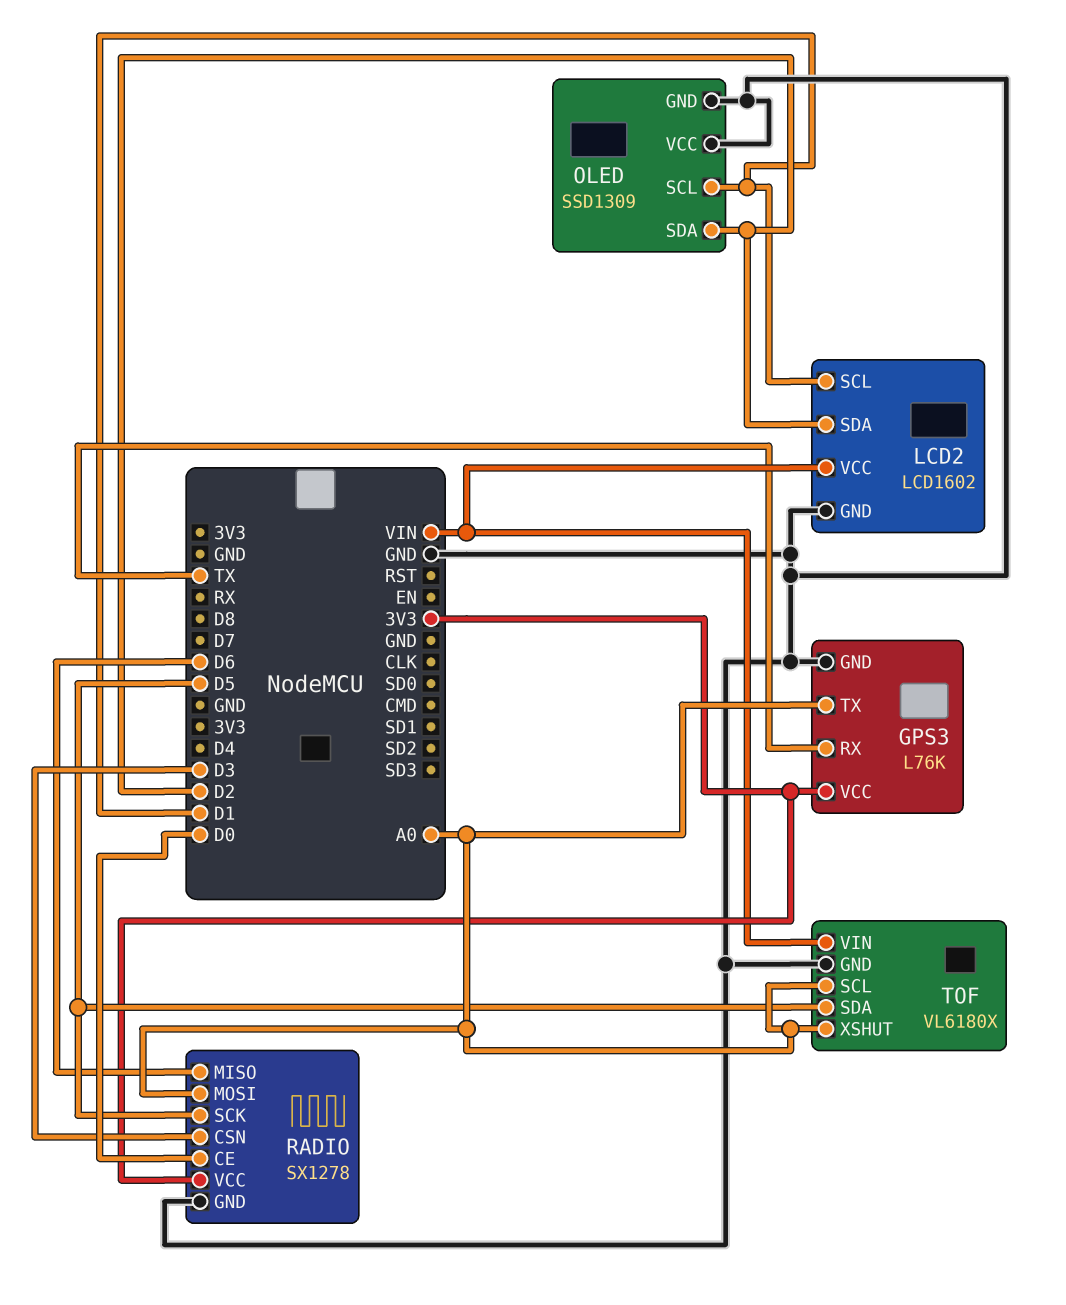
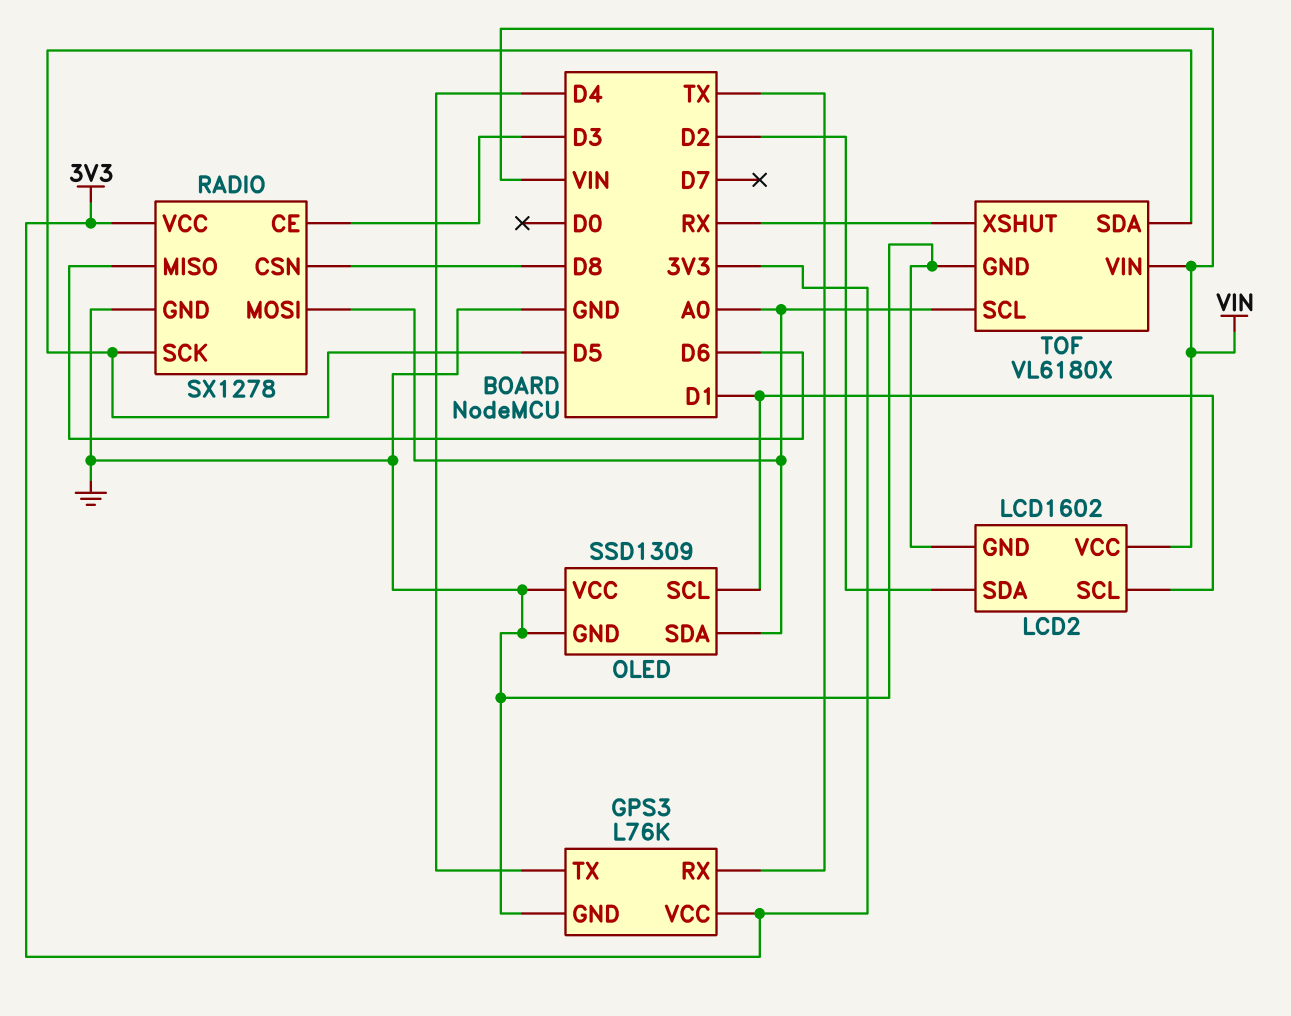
GPS3 pin TX: A0 -> D4
OLED pin SDA: D2 -> A0
RADIO pin CE: D0 -> D3
RADIO pin CSN: D3 -> D8
TOF pin XSHUT: A0 -> RX

